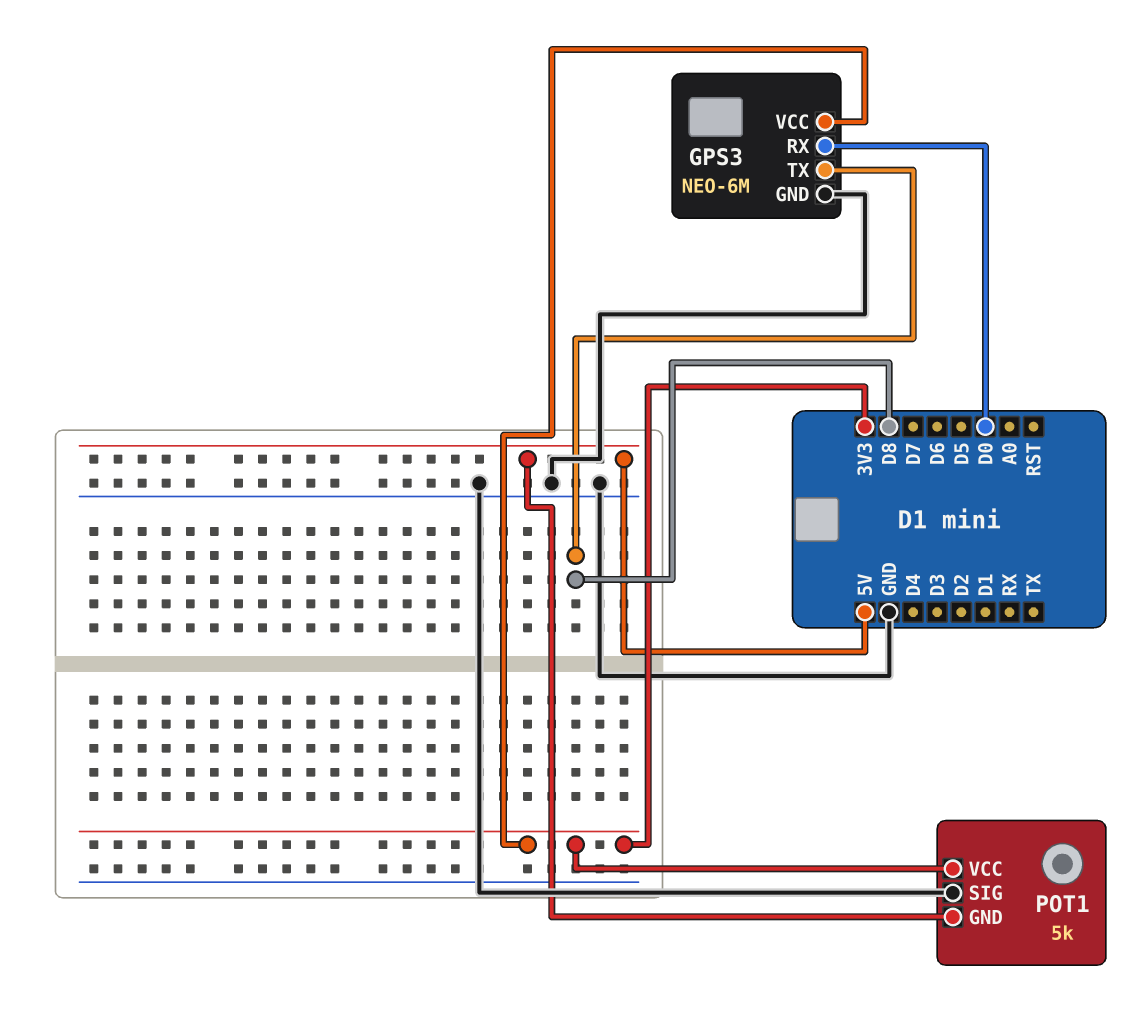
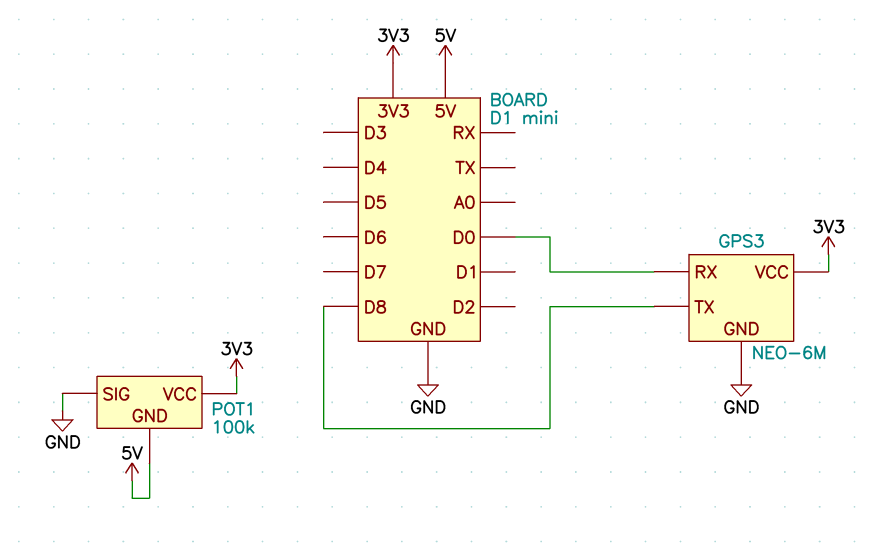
POT1: 5k -> 100k

